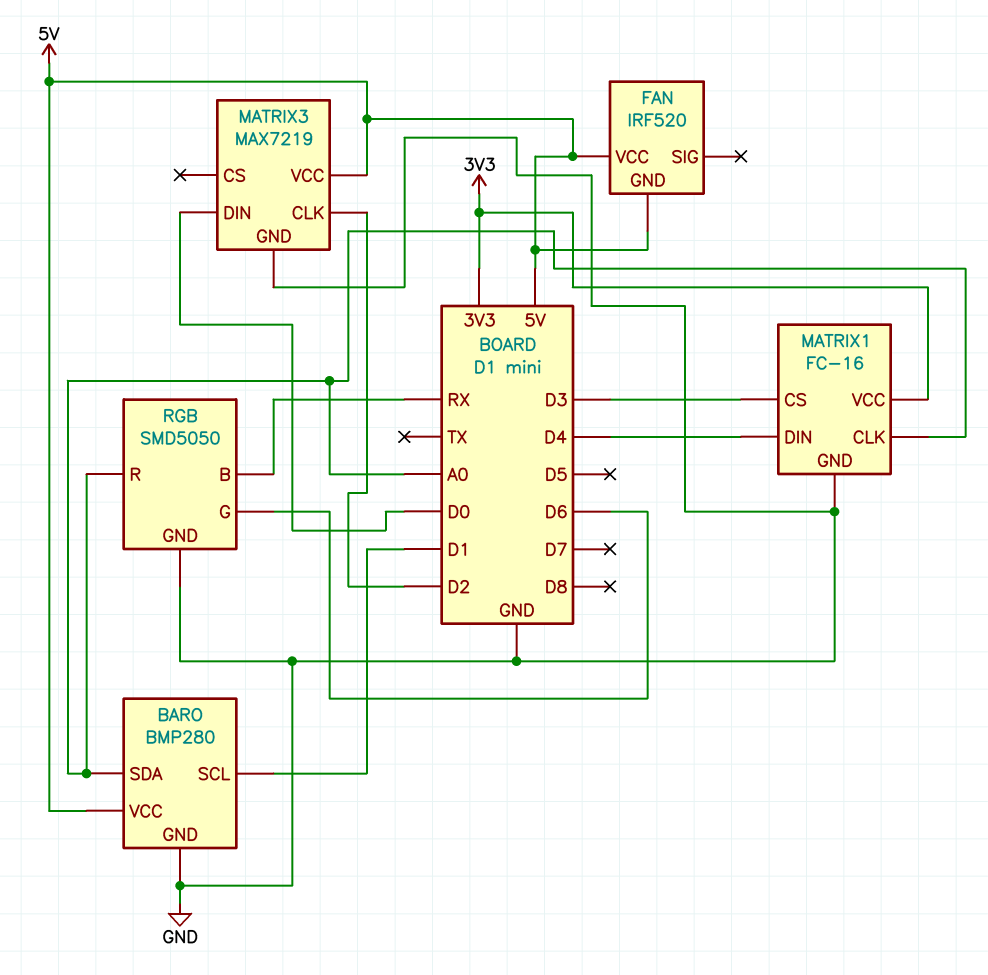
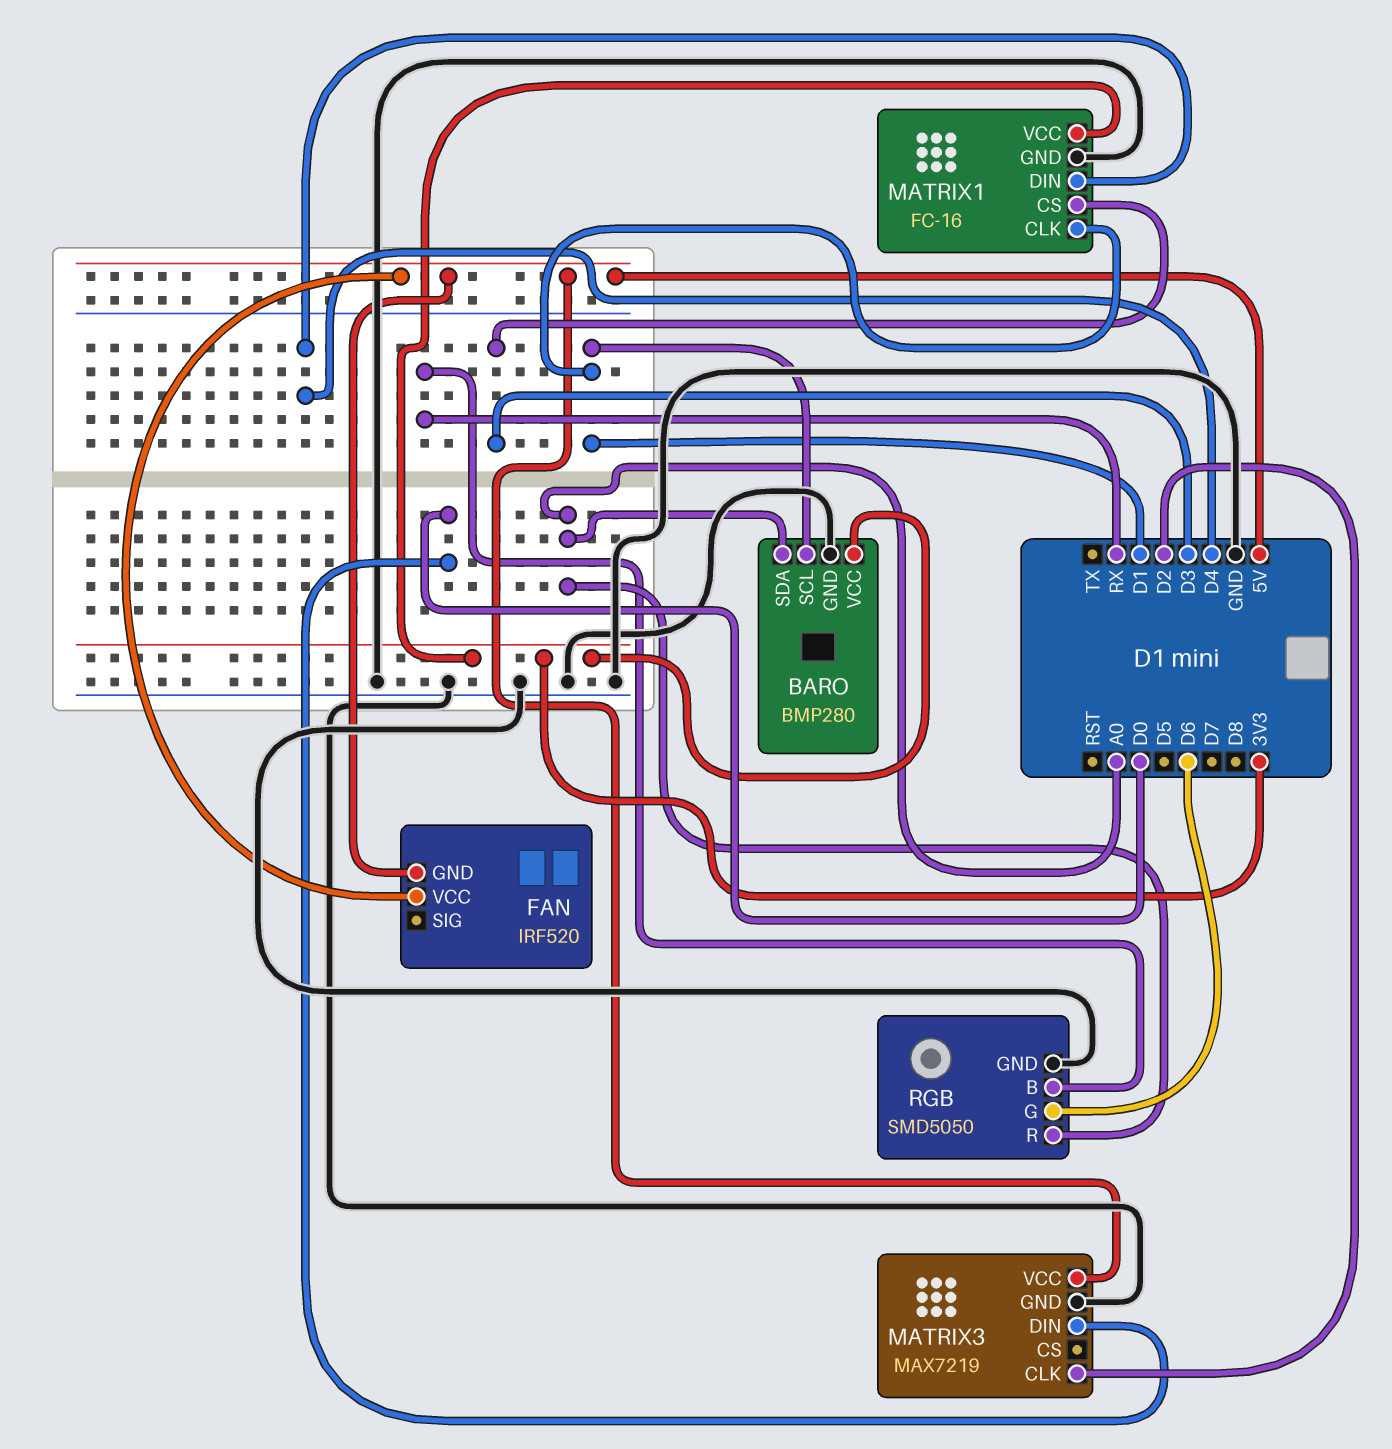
BARO pin VCC: 5V -> 3V3
MATRIX1 pin CLK: A0 -> D1

